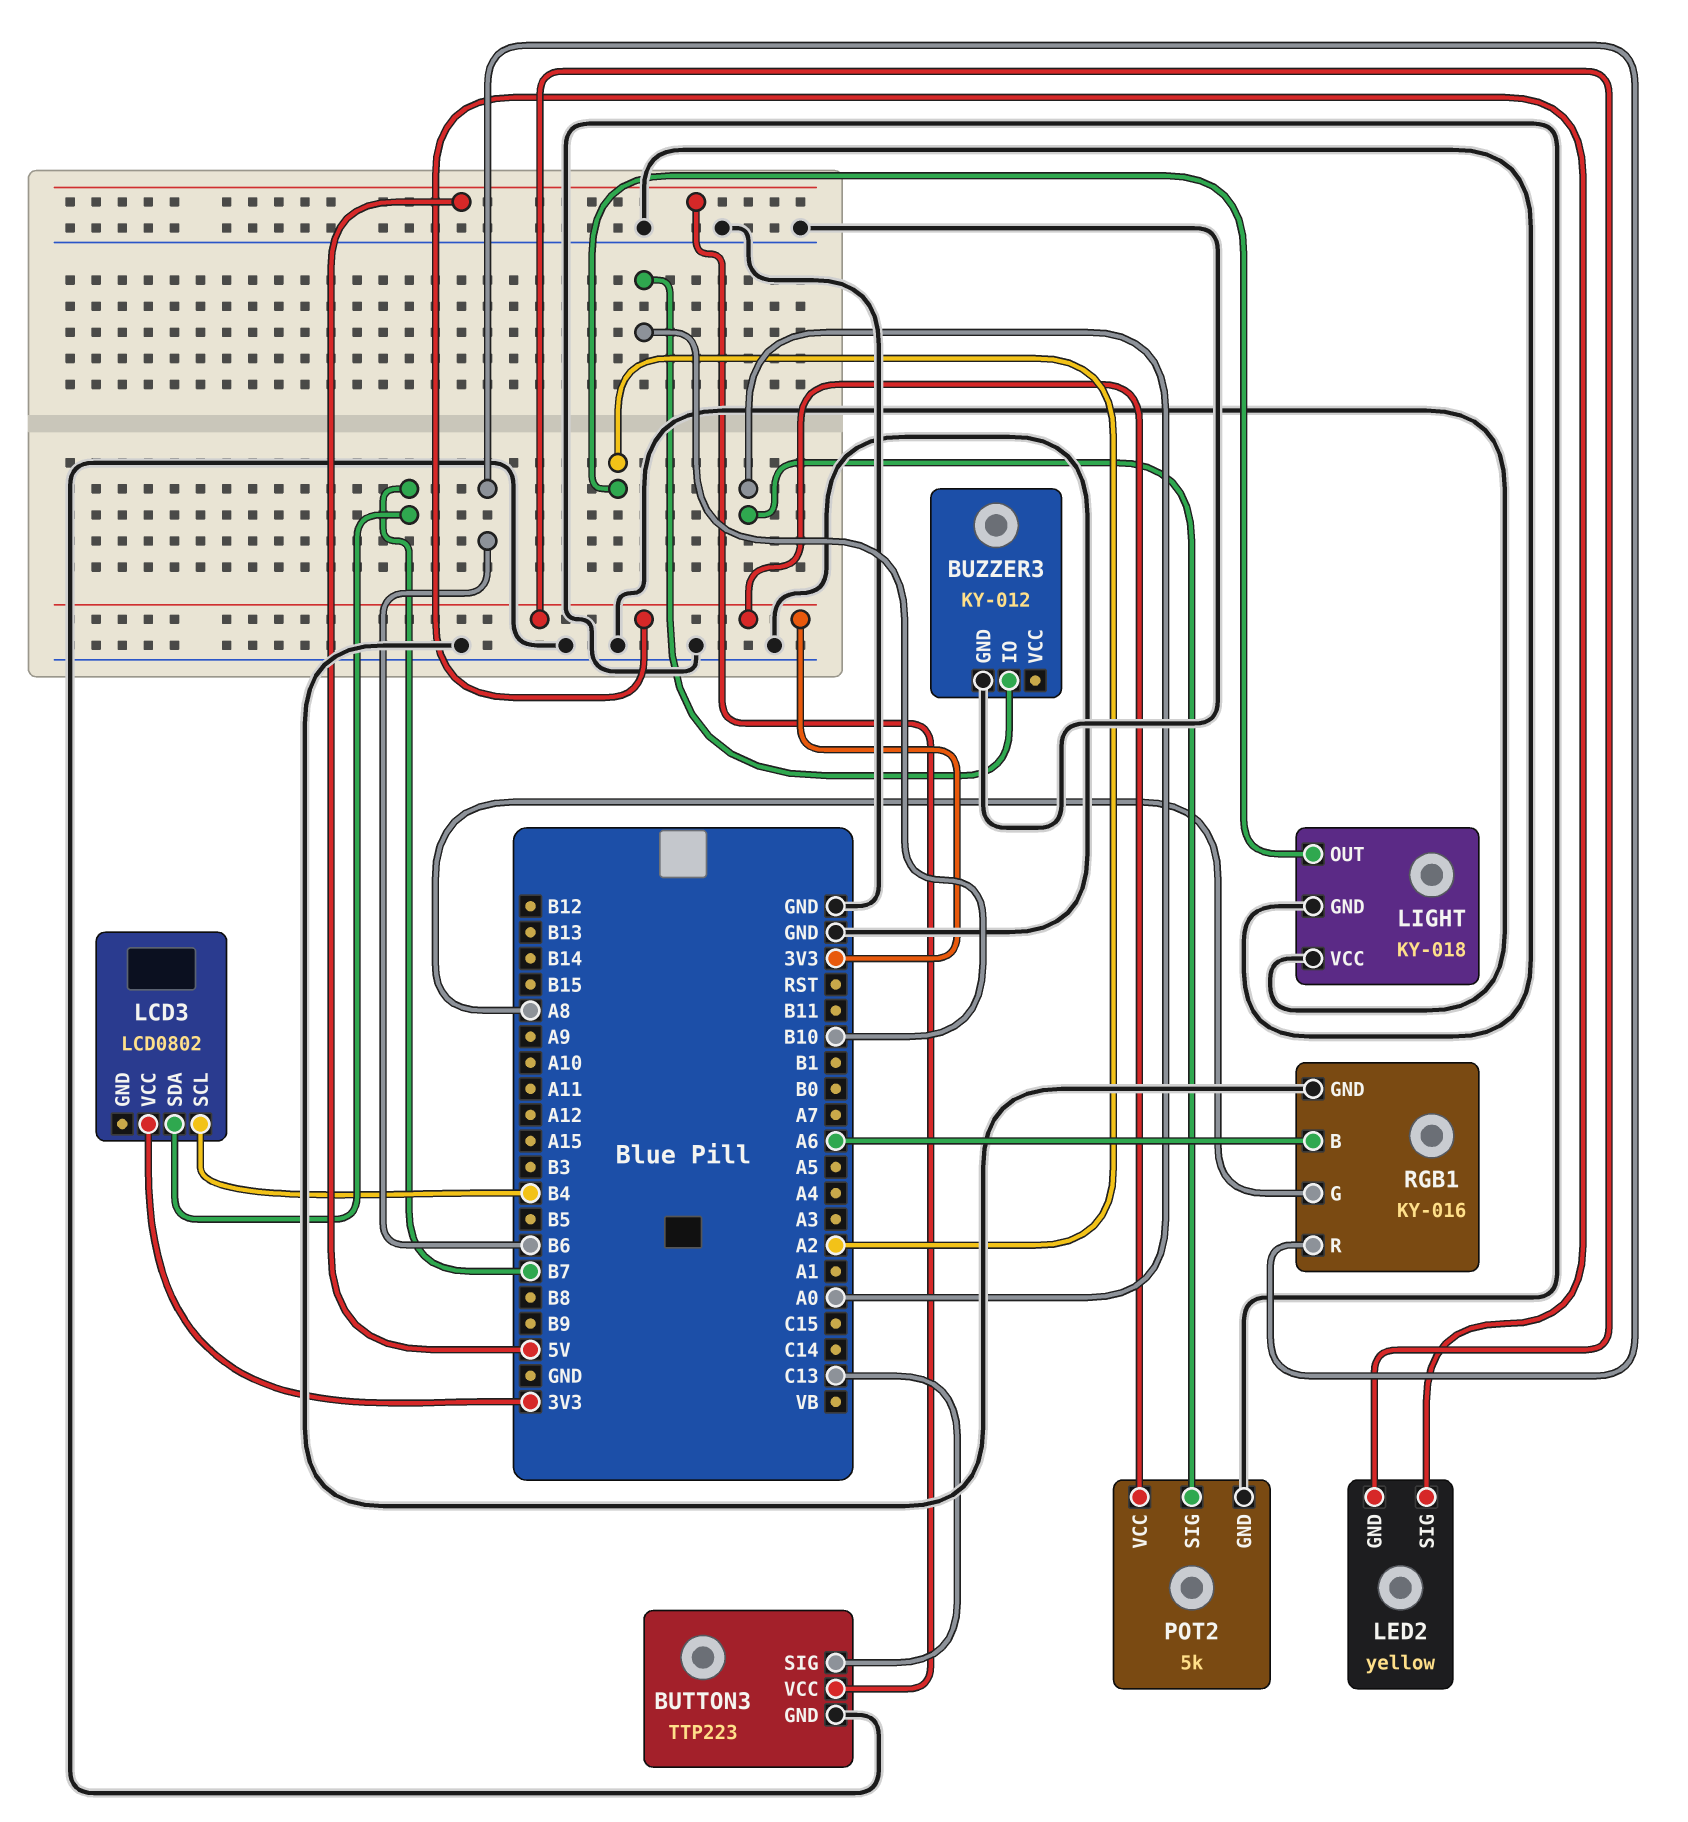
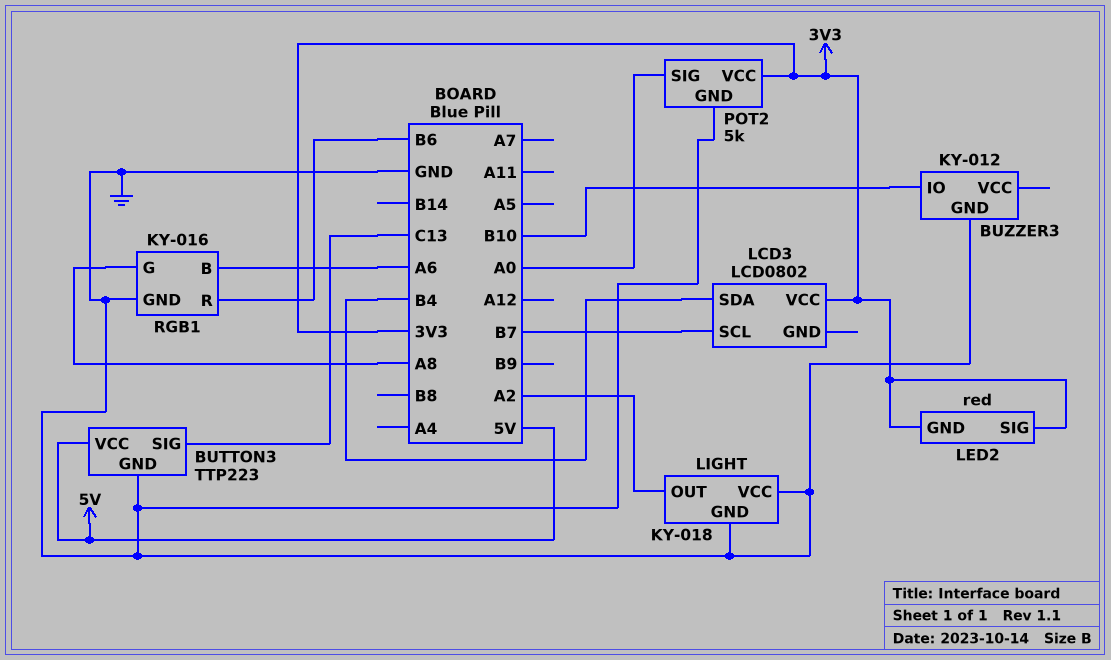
LCD3 pin SCL: B4 -> B7
LCD3 pin SDA: B7 -> B4
LED2: yellow -> red

